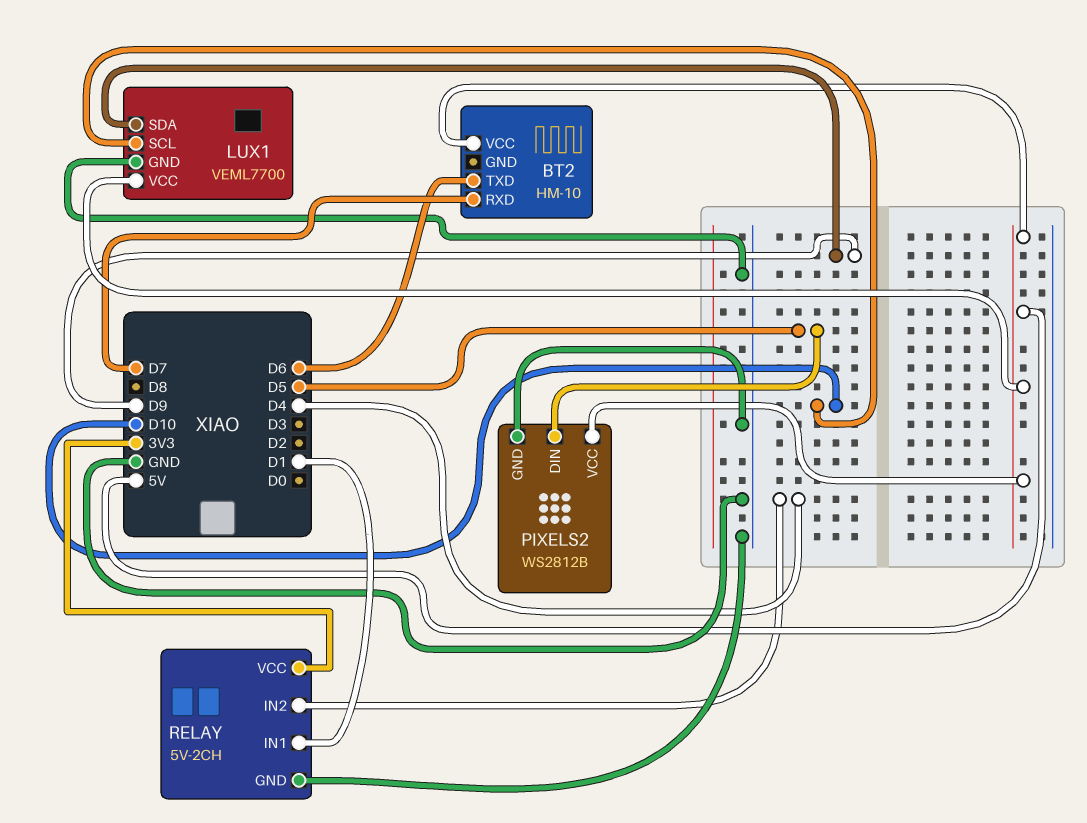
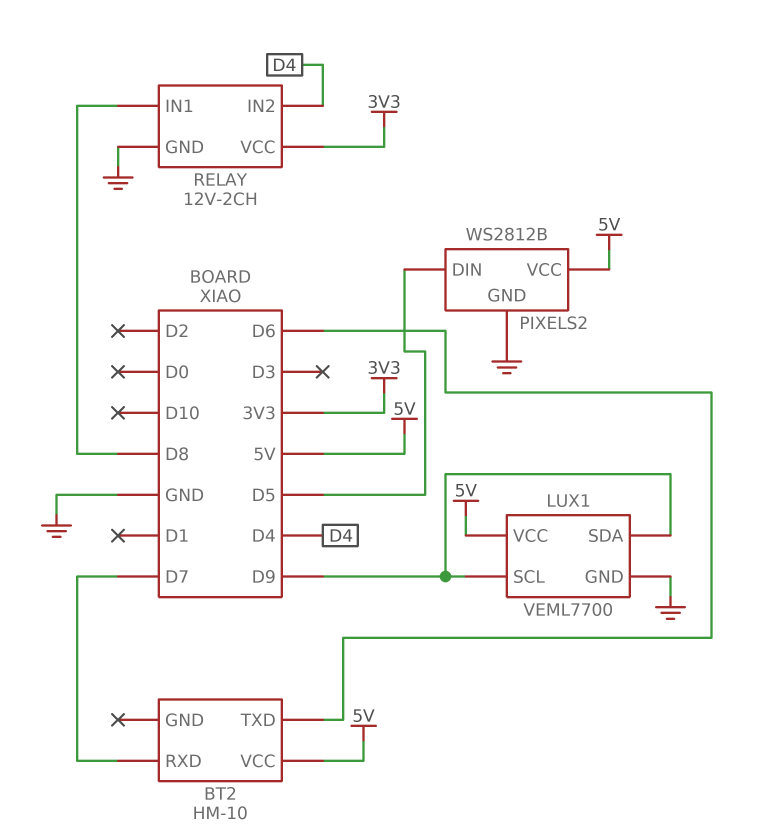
LUX1 pin SCL: D10 -> D9
RELAY: 5V-2CH -> 12V-2CH
RELAY pin IN1: D1 -> D8

